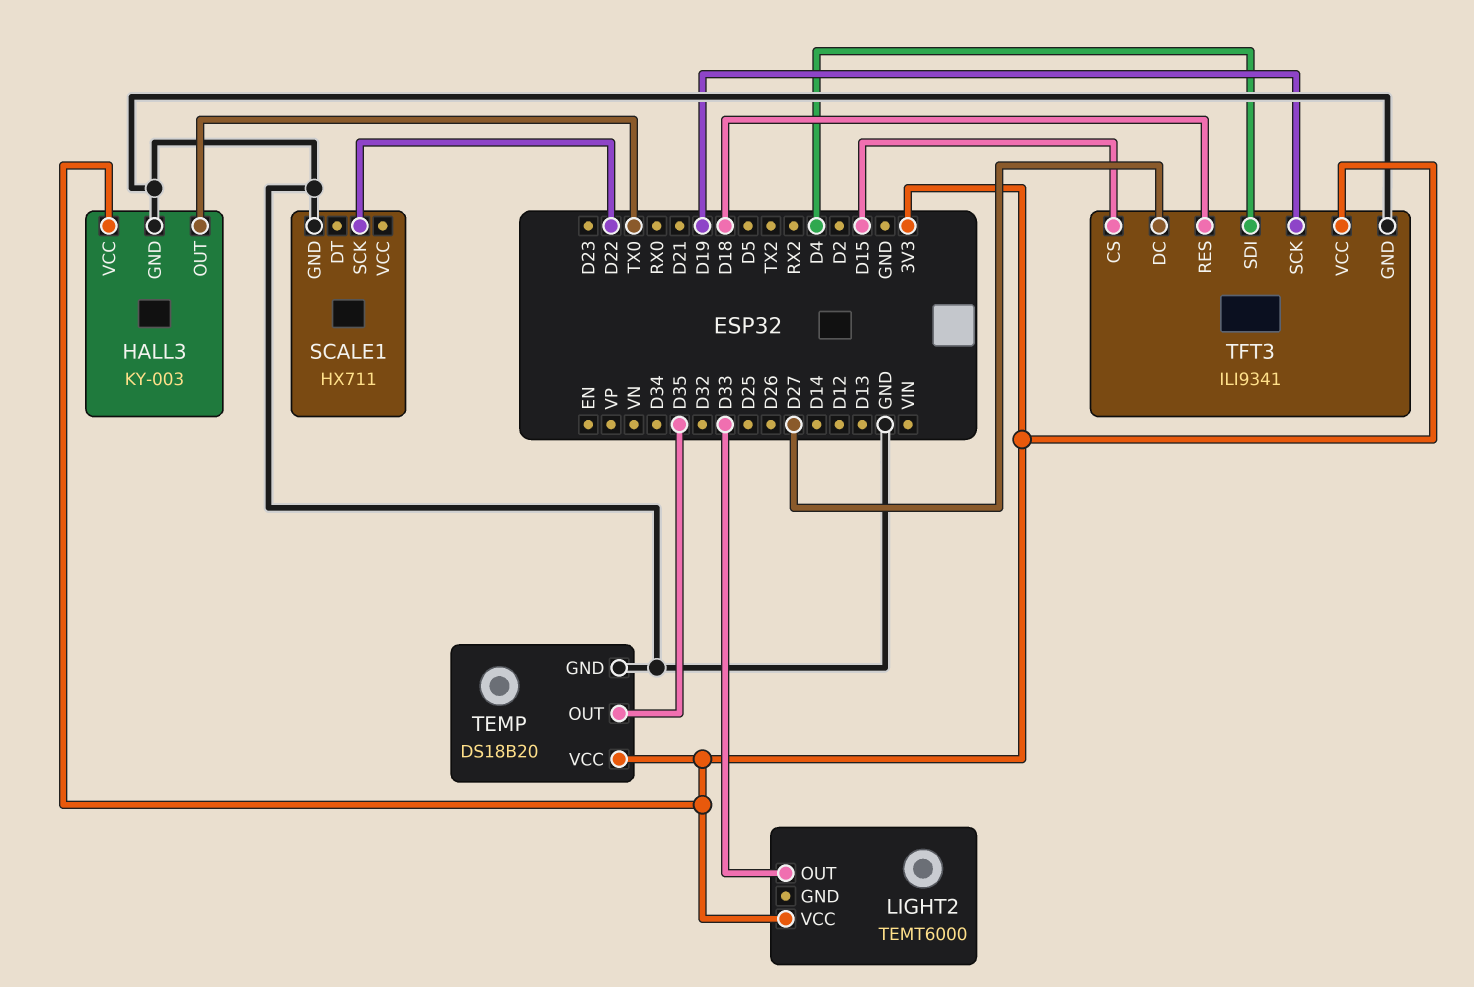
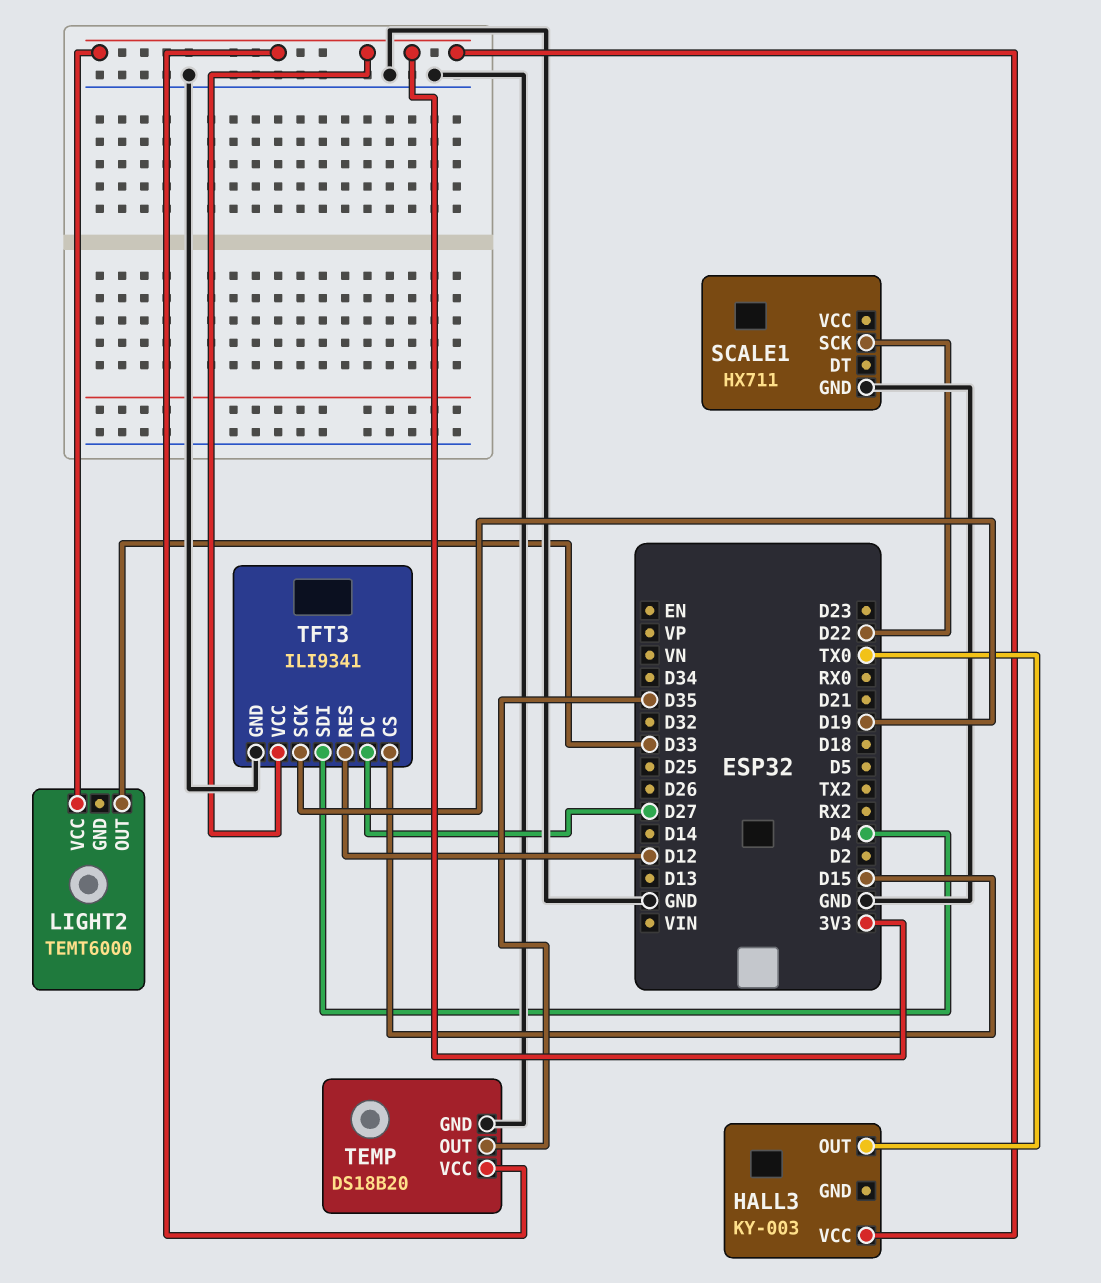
HALL3 pin GND: GND -> none
TFT3 pin RES: D18 -> D12

